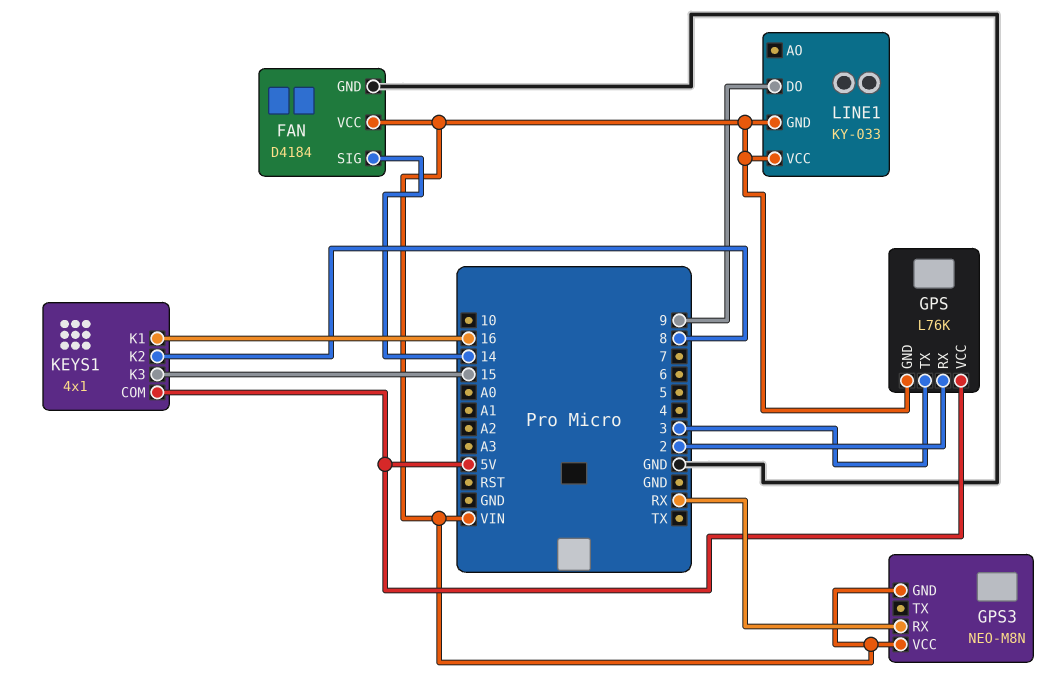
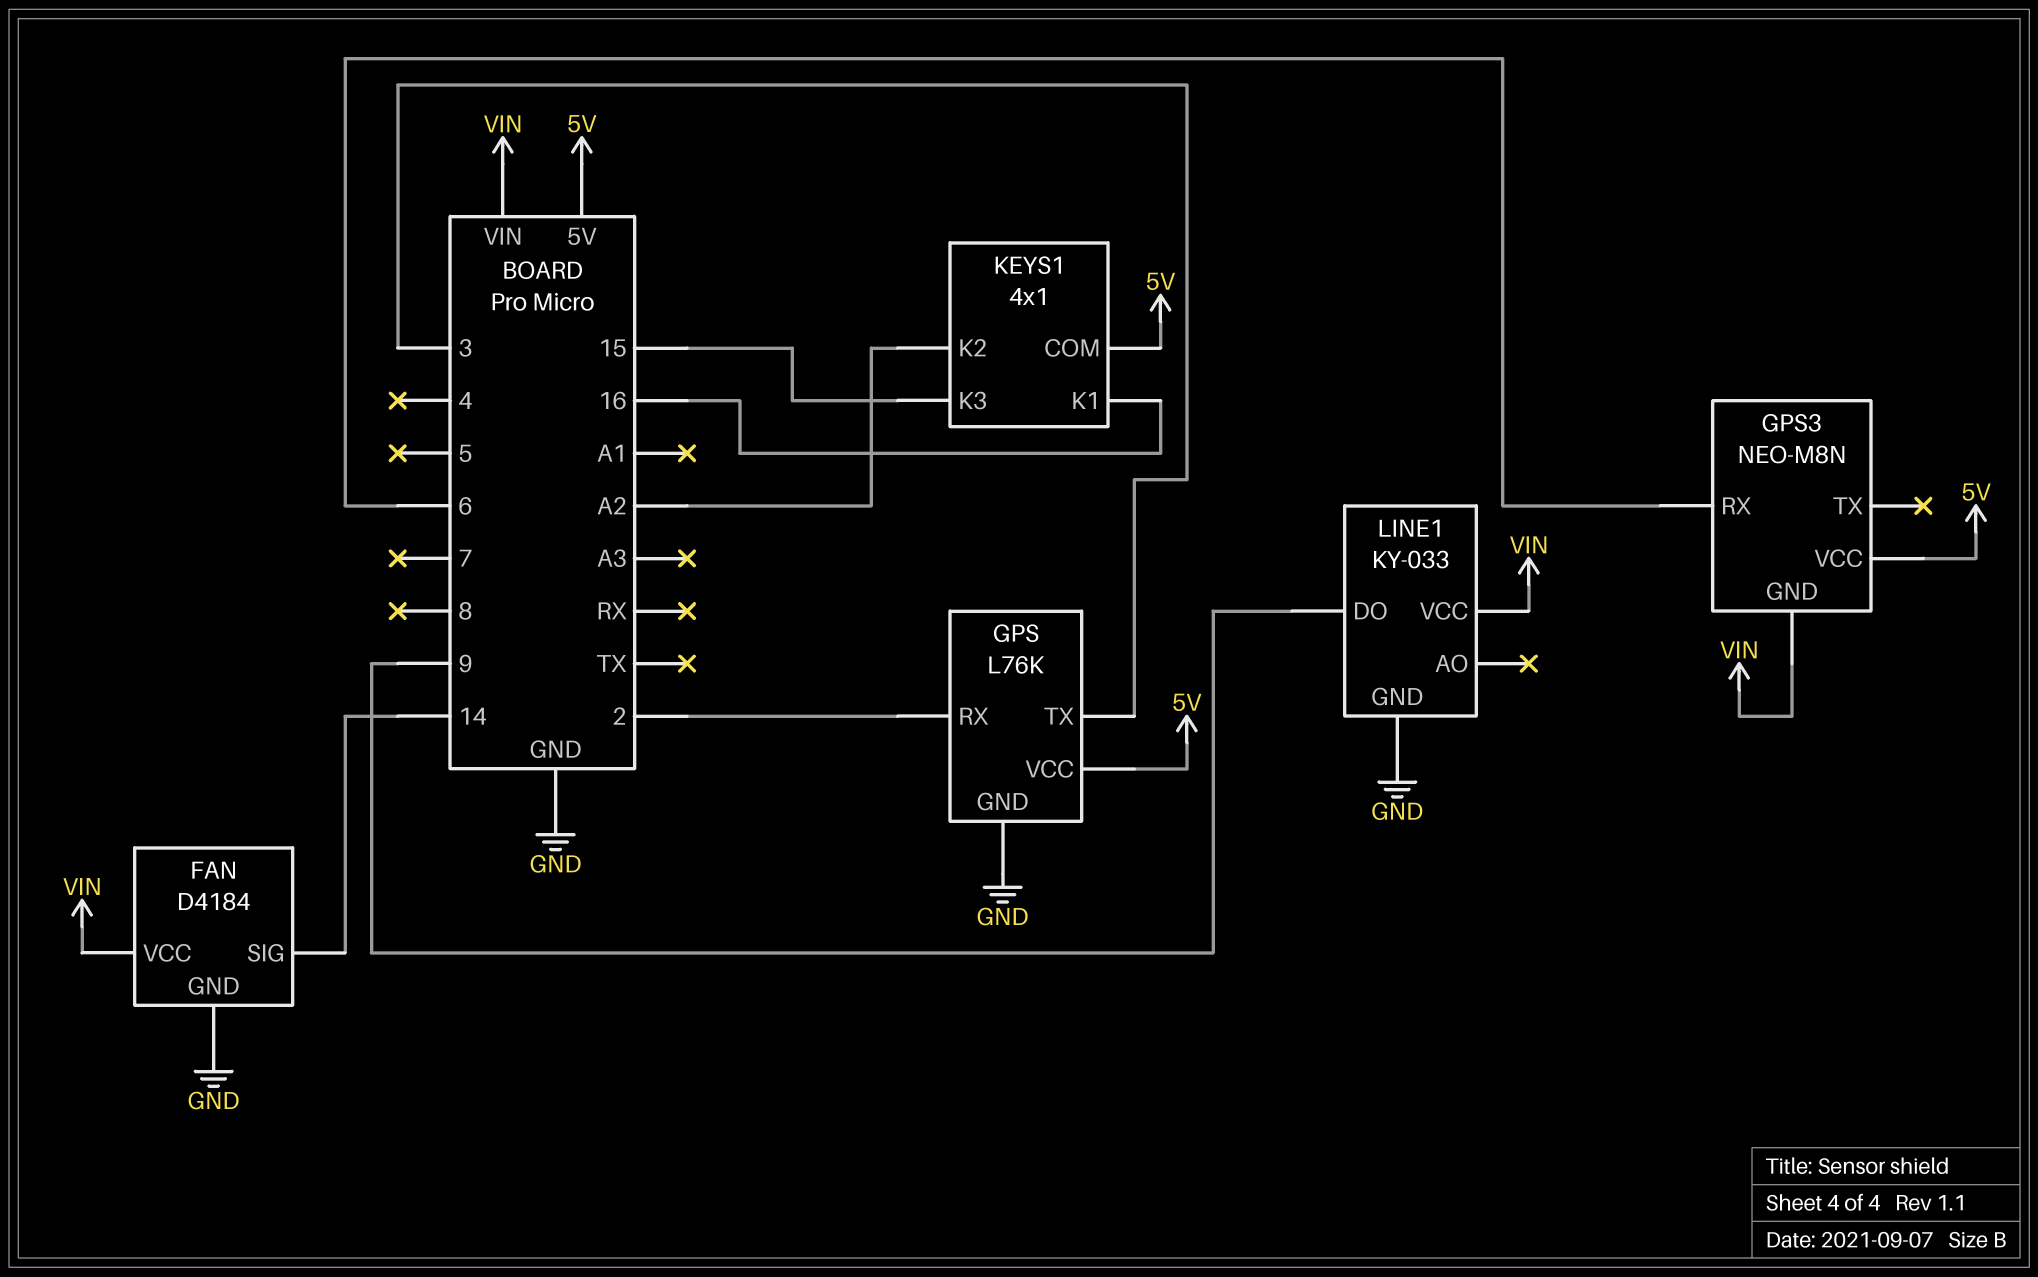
GPS pin GND: VIN -> GND
GPS3 pin RX: RX -> 6
GPS3 pin VCC: VIN -> 5V
KEYS1 pin K2: 8 -> A2
LINE1 pin GND: VIN -> GND

